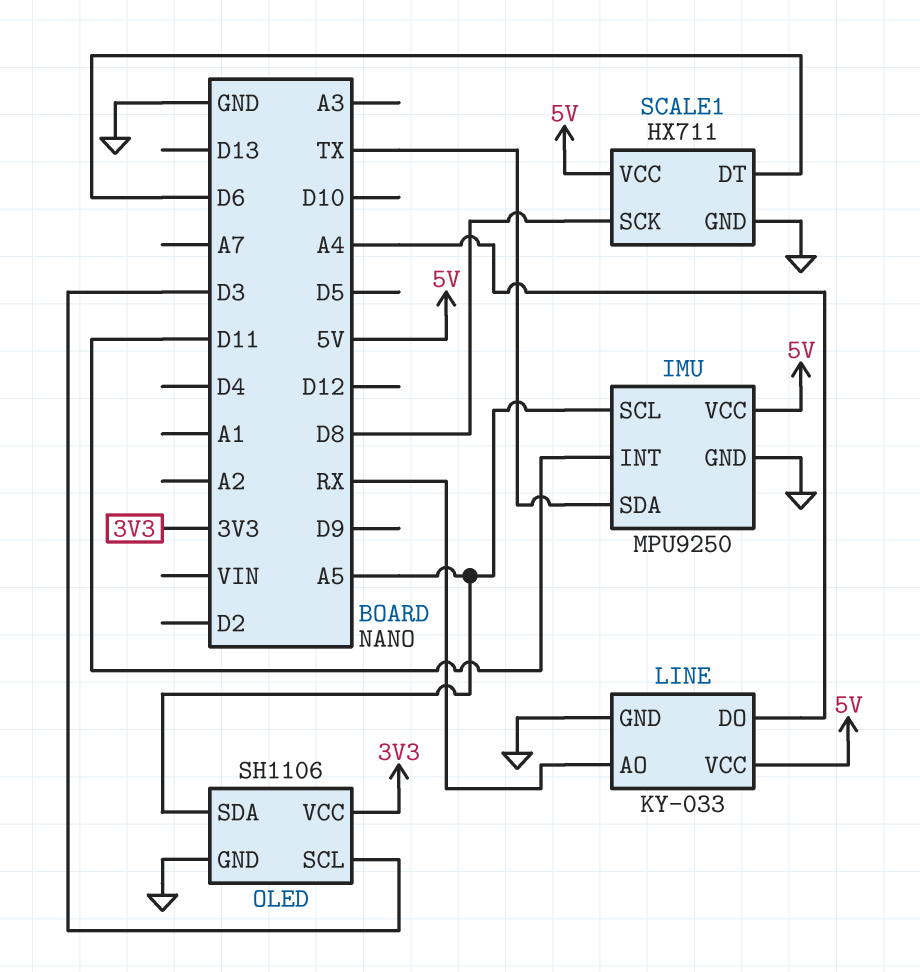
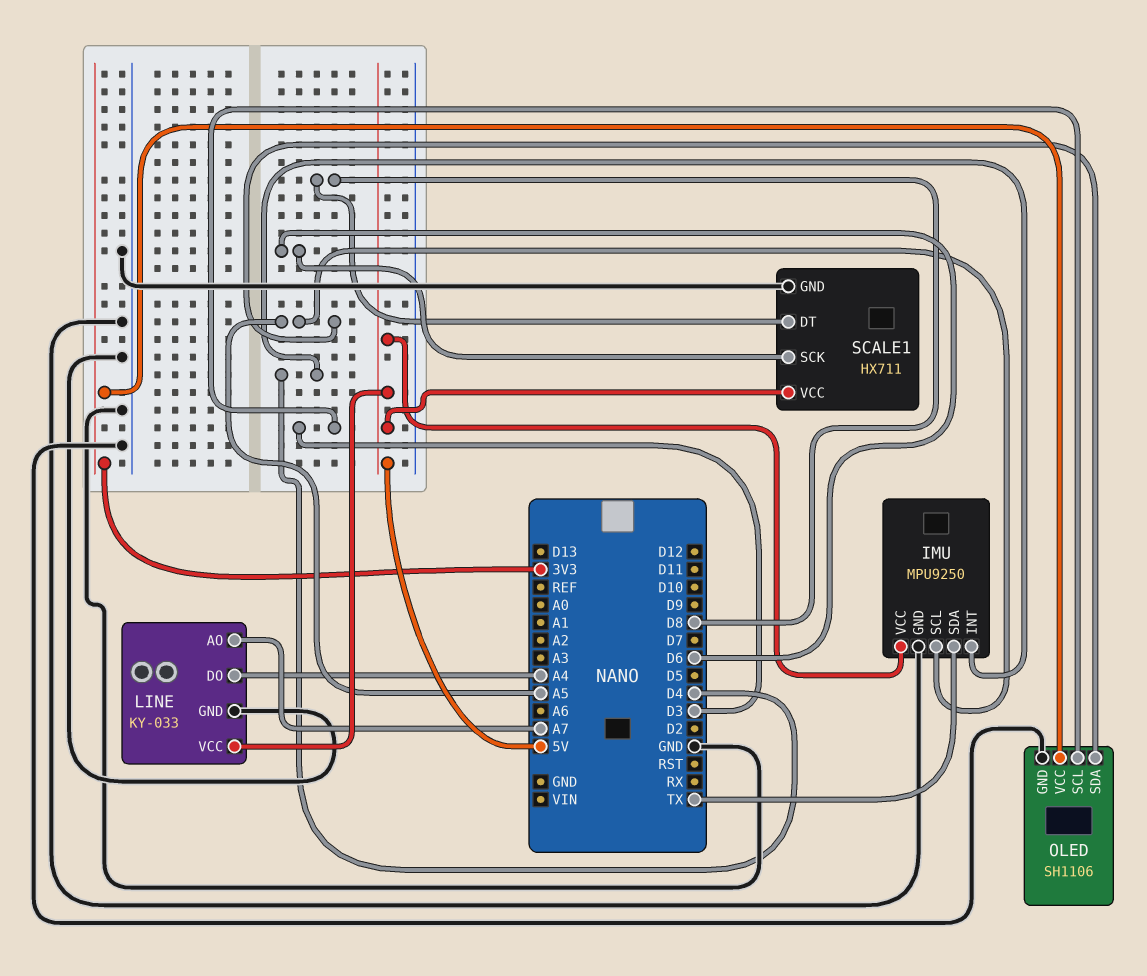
IMU pin INT: D11 -> D4
LINE pin AO: RX -> A7
SCALE1 pin DT: D6 -> D8
SCALE1 pin SCK: D8 -> D6

